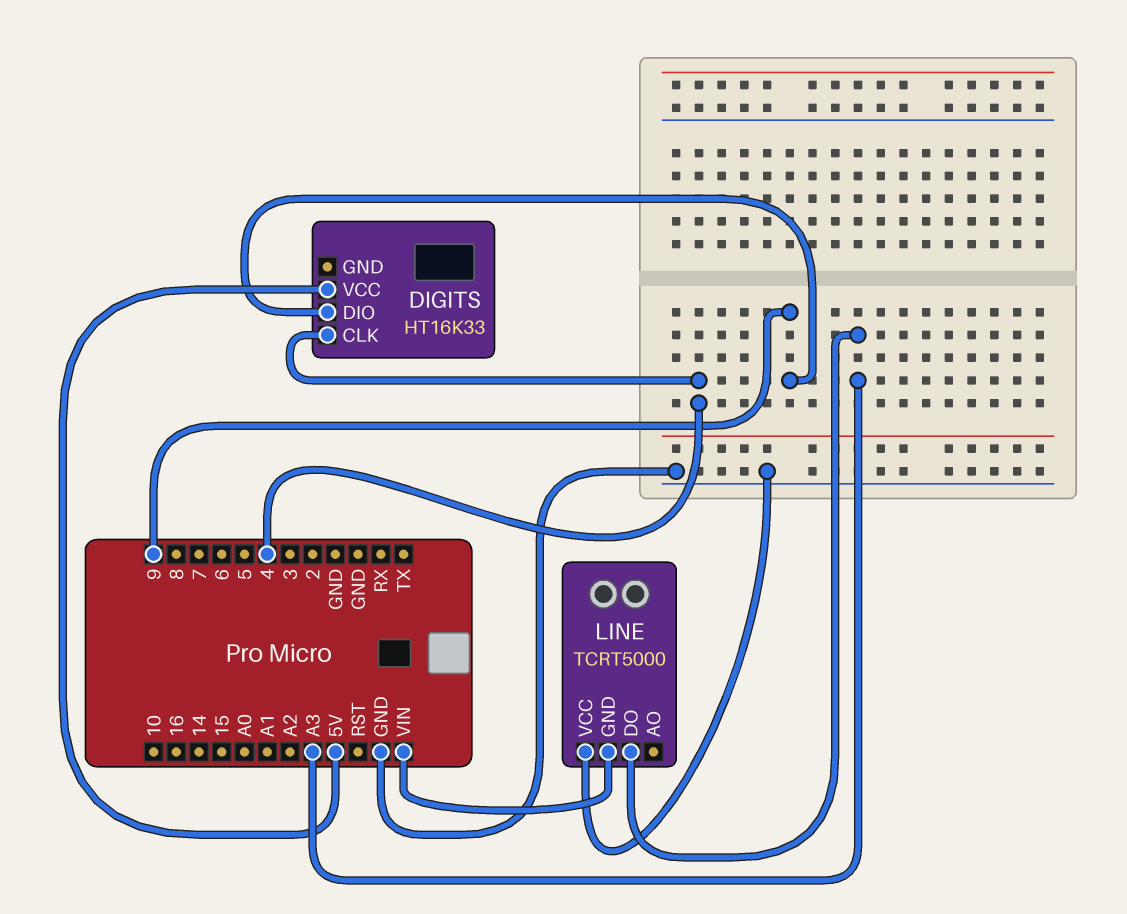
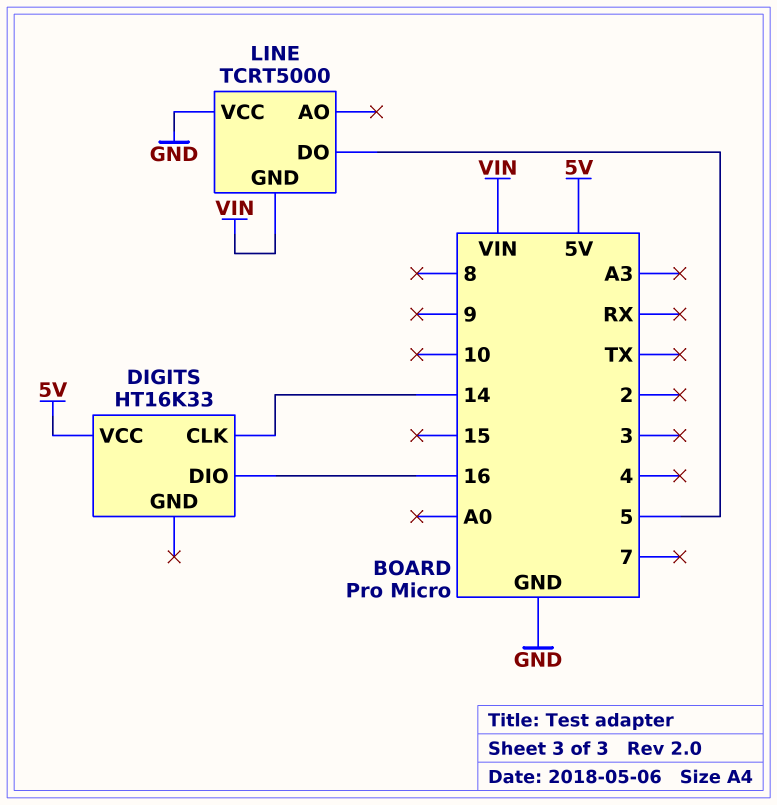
DIGITS pin CLK: 4 -> 14
DIGITS pin DIO: 9 -> 16
LINE pin DO: A3 -> 5

